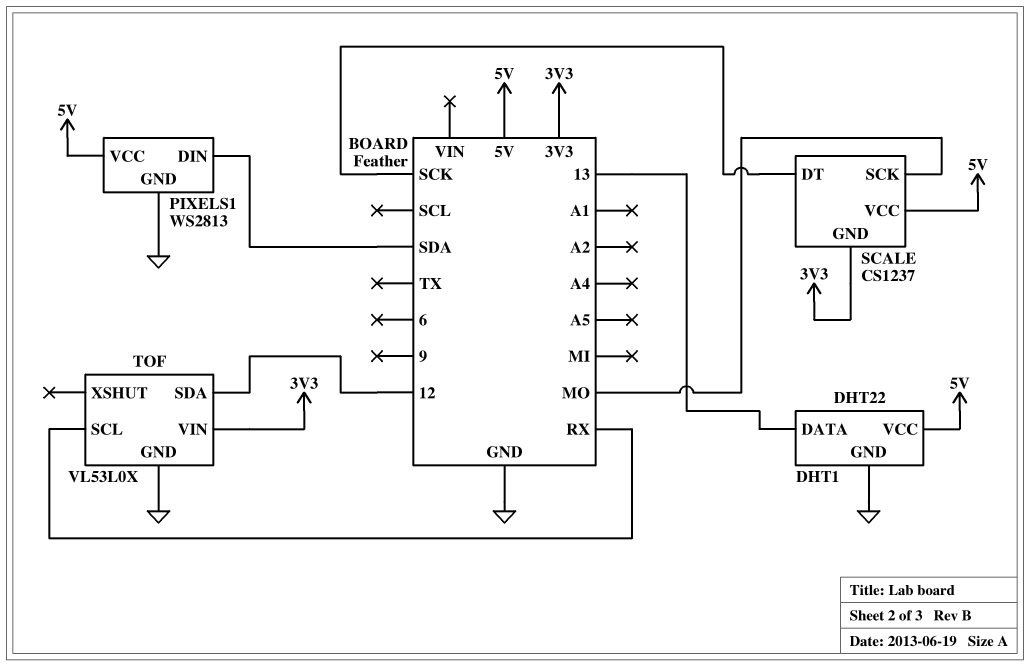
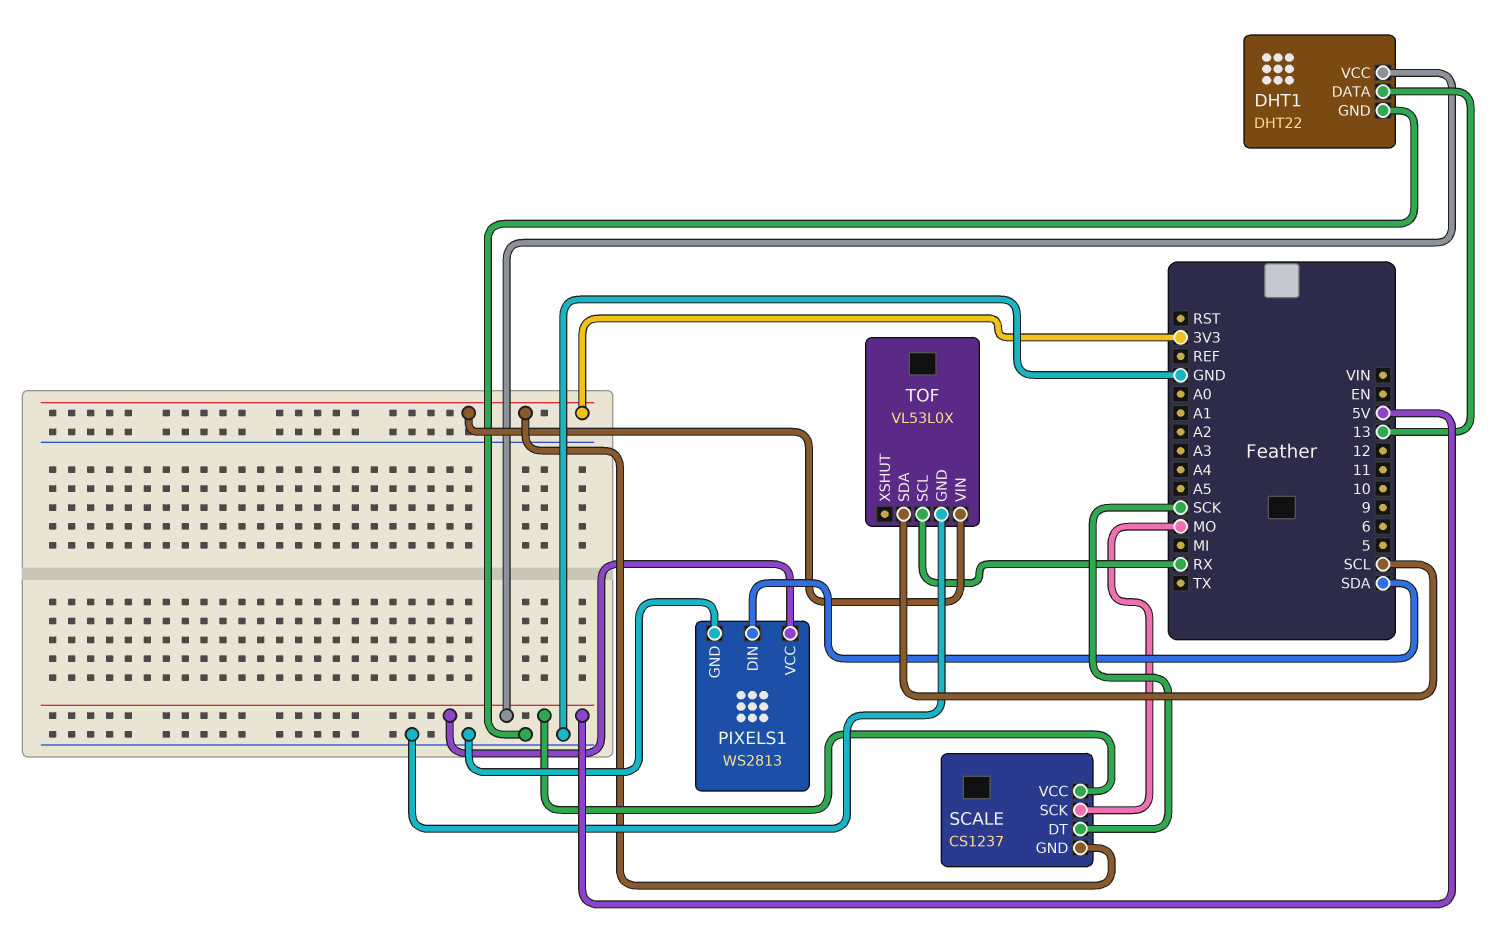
TOF pin SDA: 12 -> SCL

